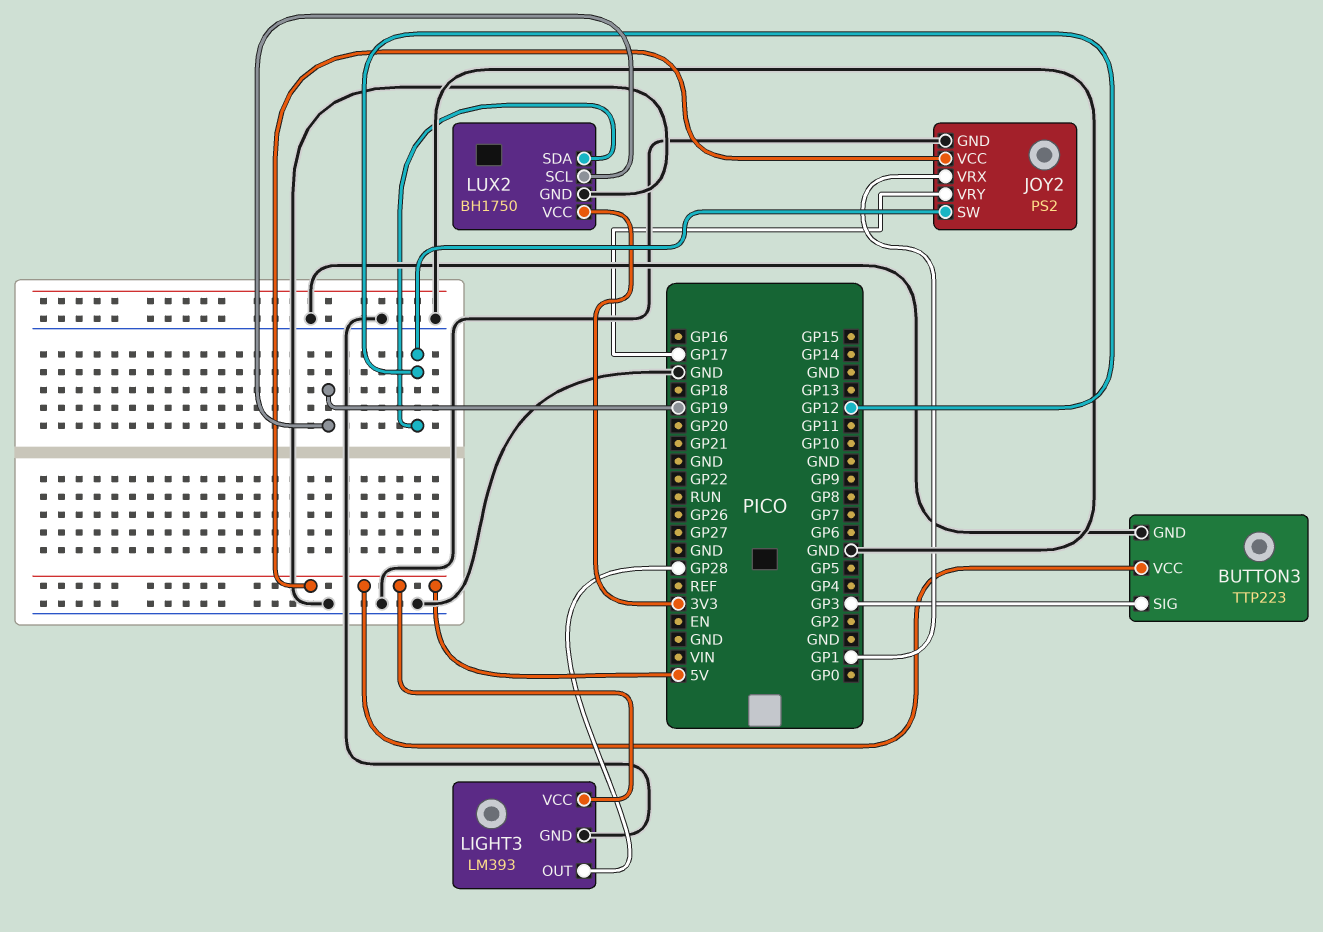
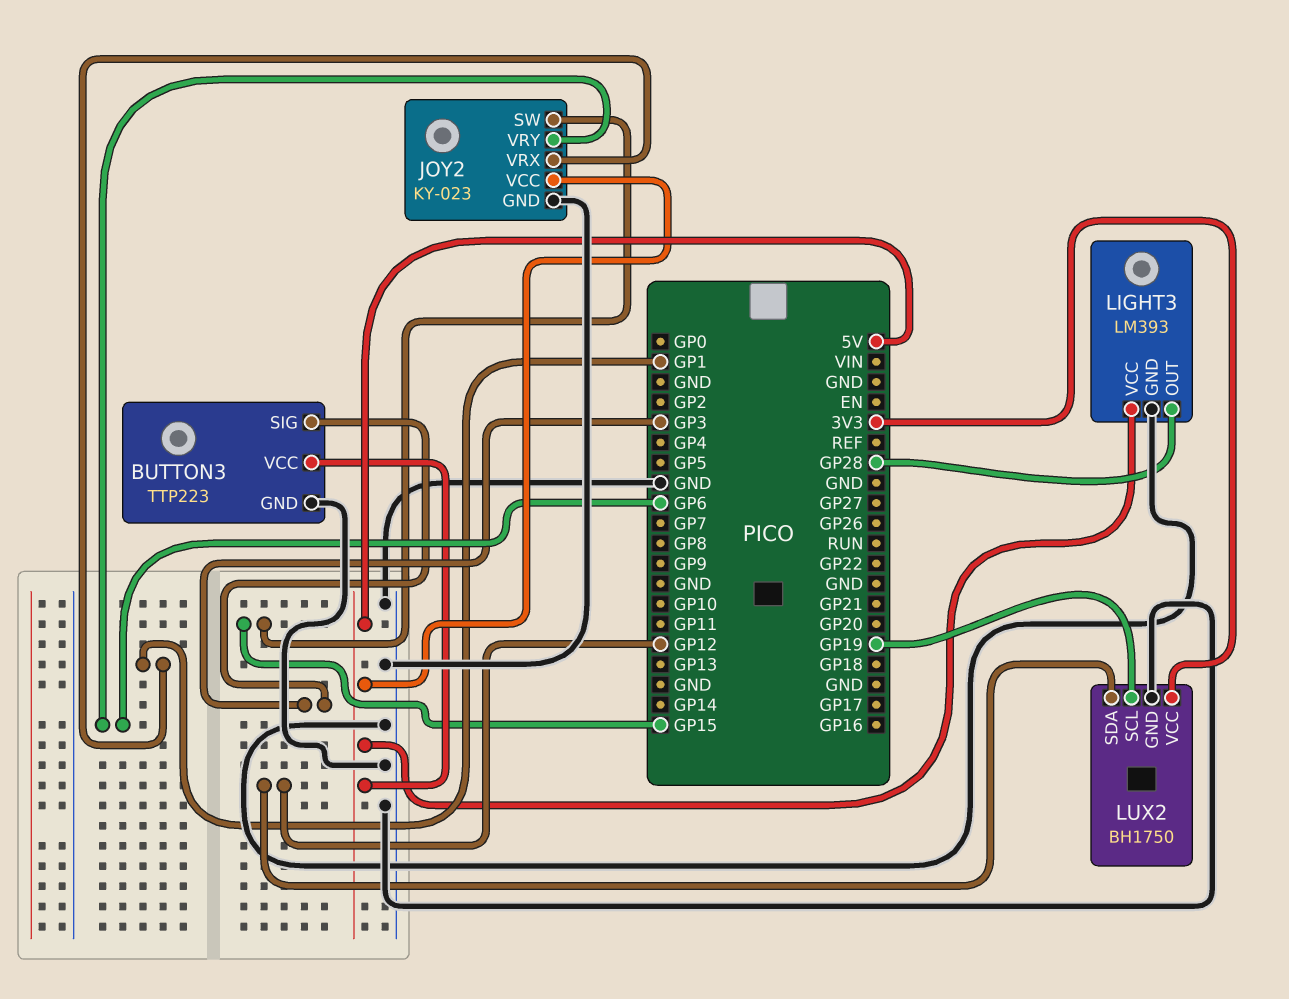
JOY2: PS2 -> KY-023
JOY2 pin SW: GP12 -> GP15
JOY2 pin VRY: GP17 -> GP6

